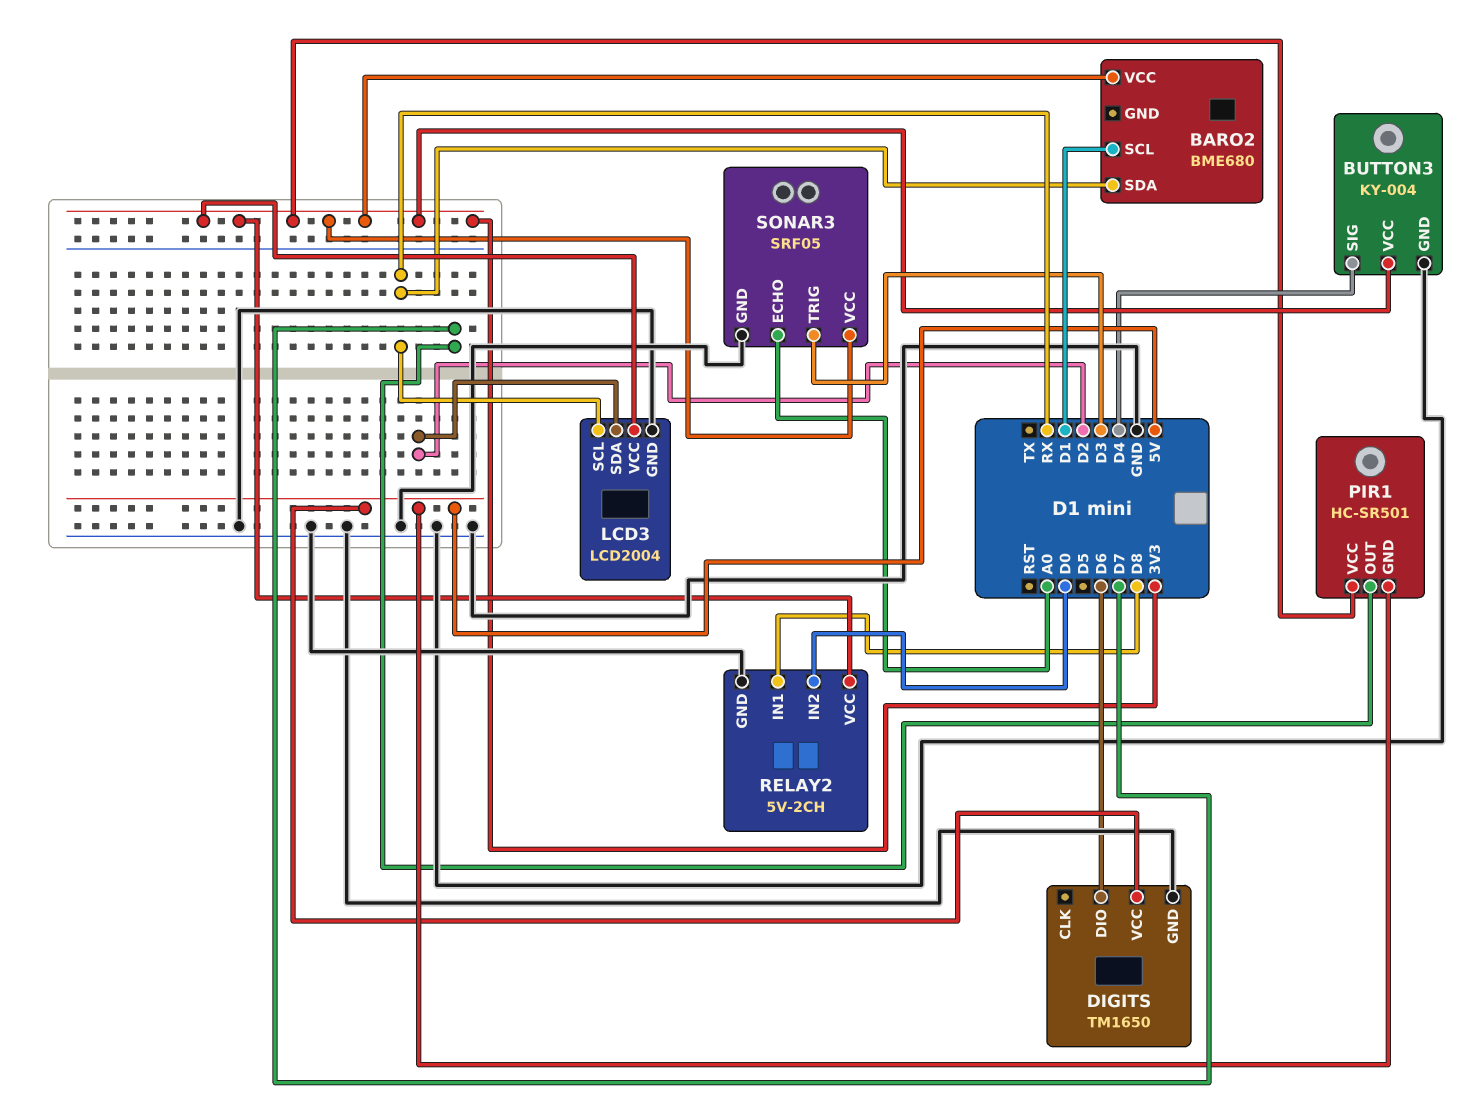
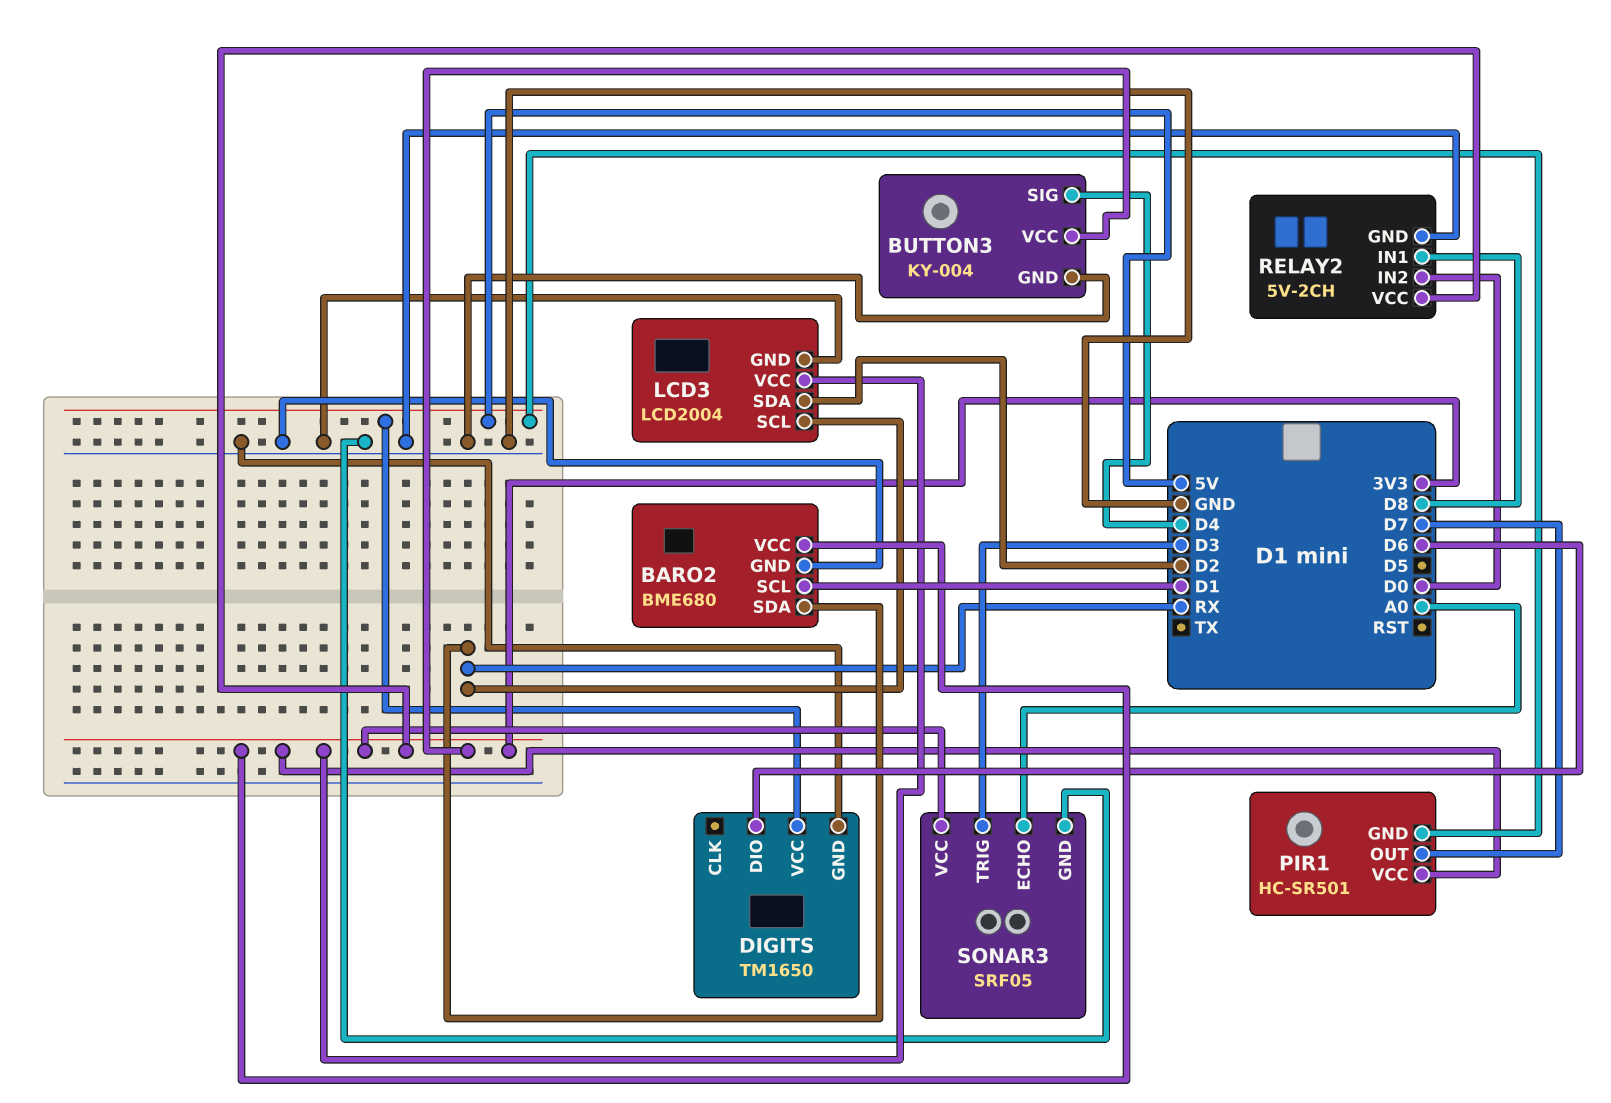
BARO2 pin GND: none -> GND

